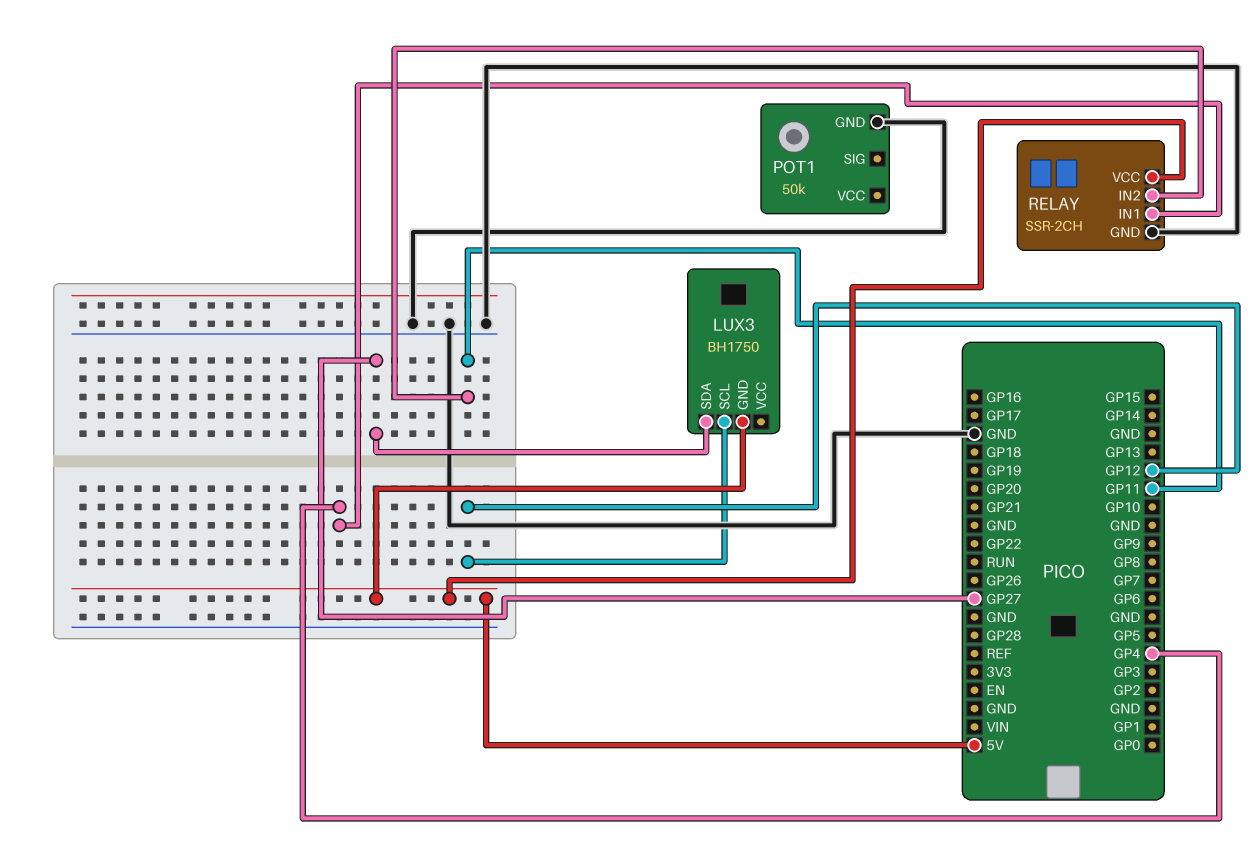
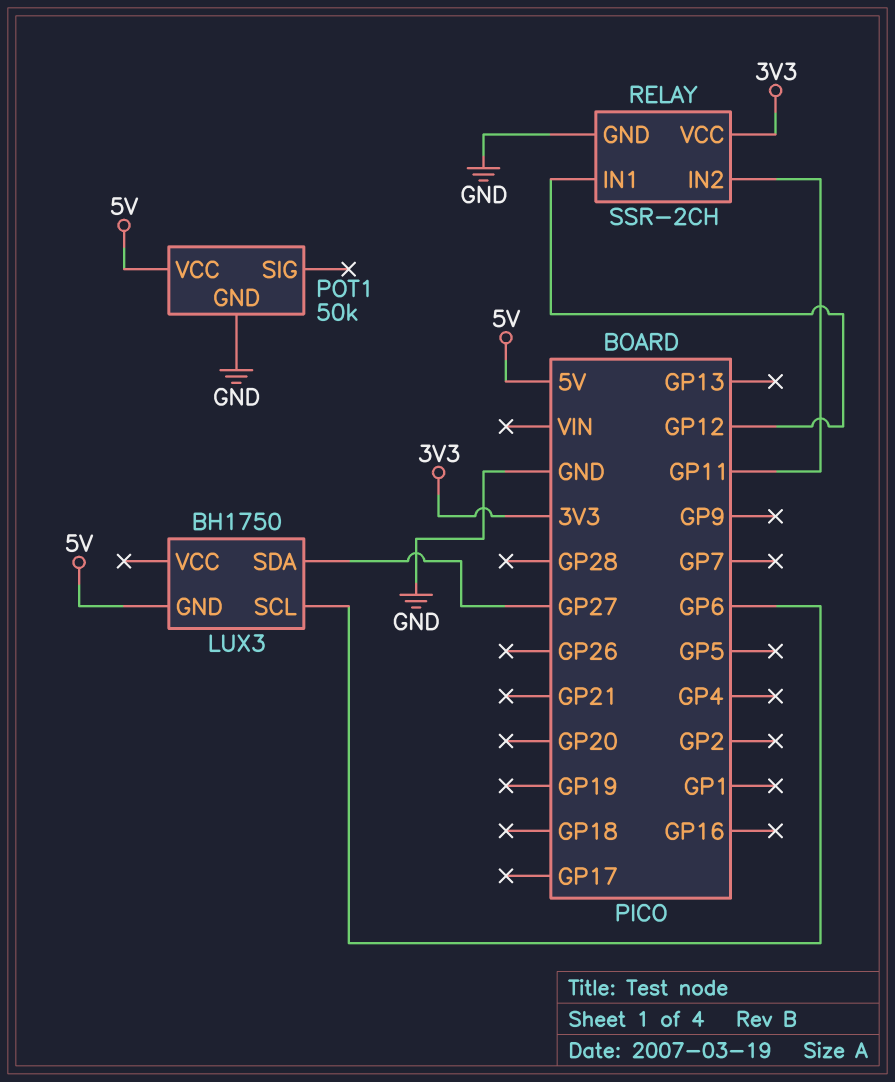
LUX3 pin SCL: GP12 -> GP6
POT1 pin VCC: none -> 5V
RELAY pin IN1: GP4 -> GP12
RELAY pin VCC: 5V -> 3V3

